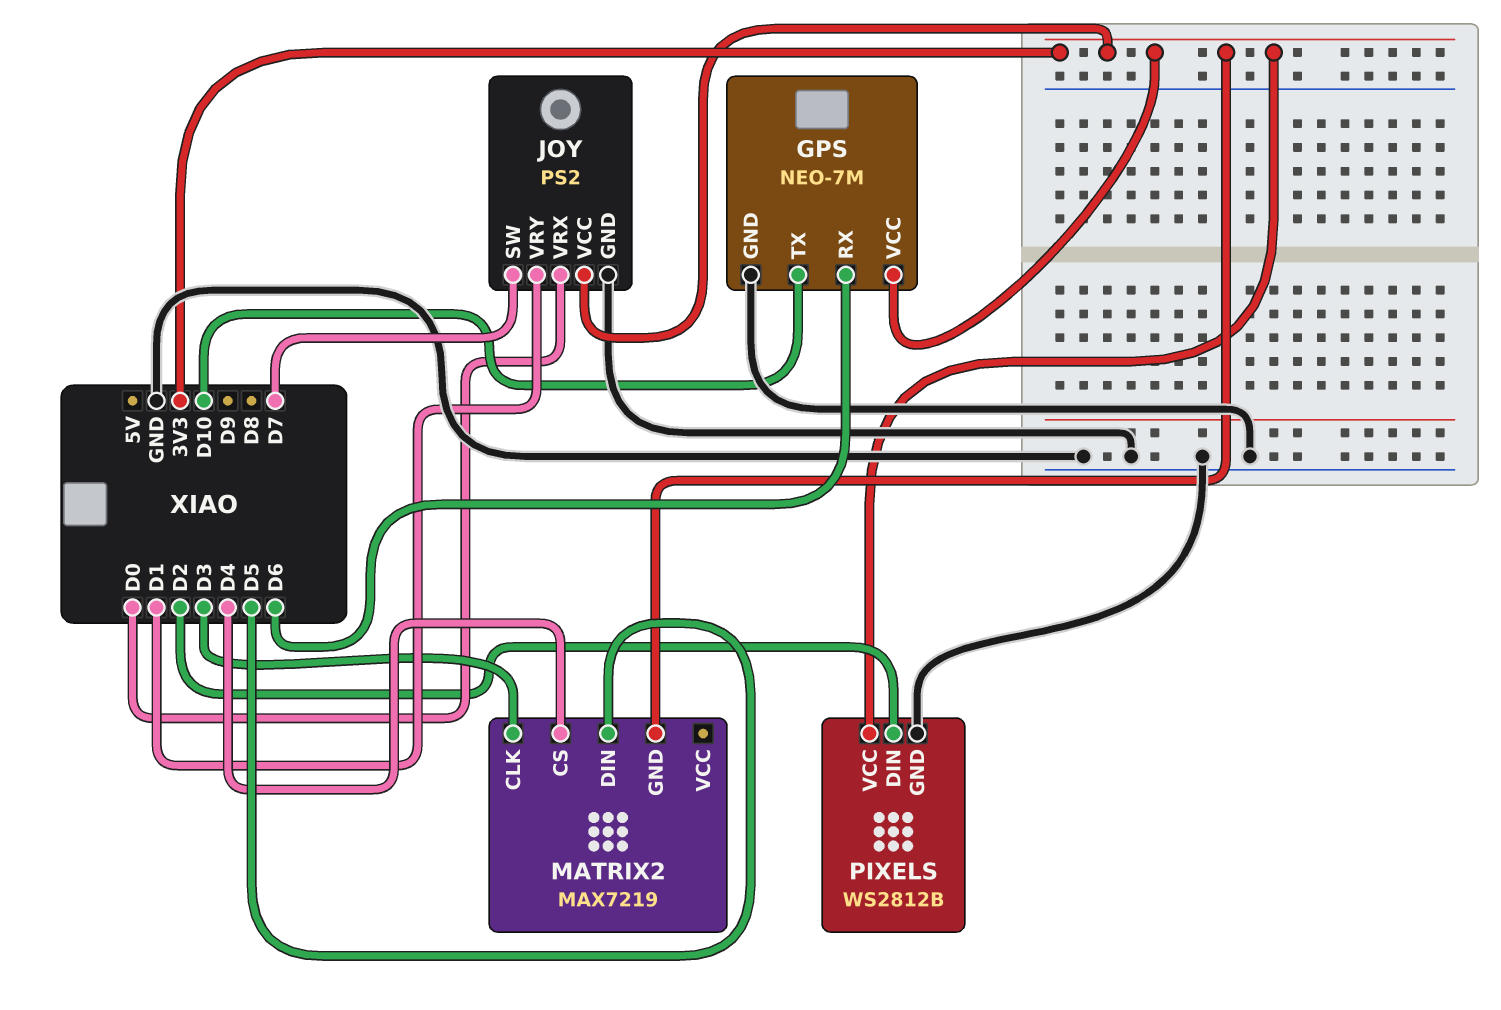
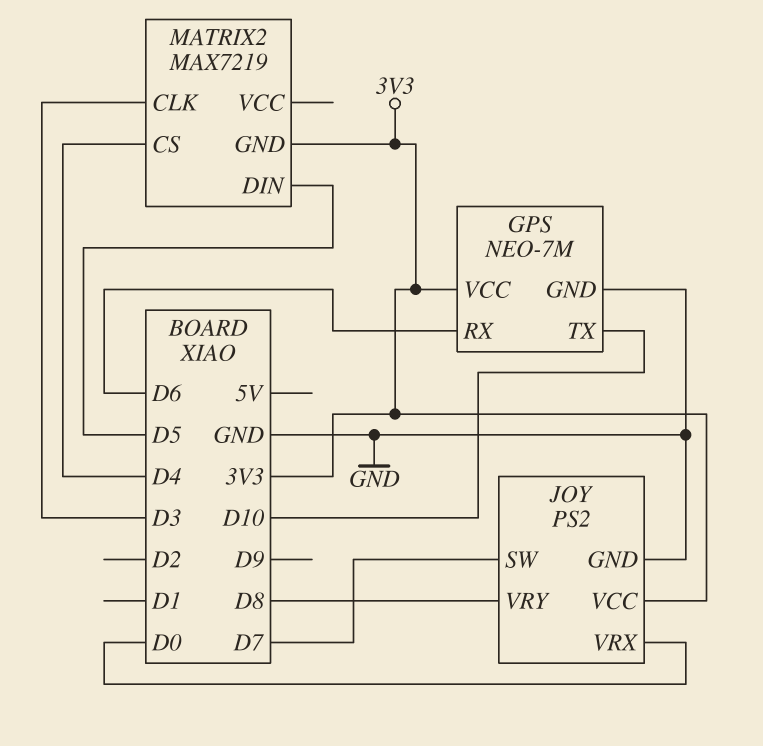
JOY pin VRY: D1 -> D8
PIXELS: WS2812B -> none
PIXELS pin DIN: D2 -> none
PIXELS pin GND: GND -> none
PIXELS pin VCC: 3V3 -> none

